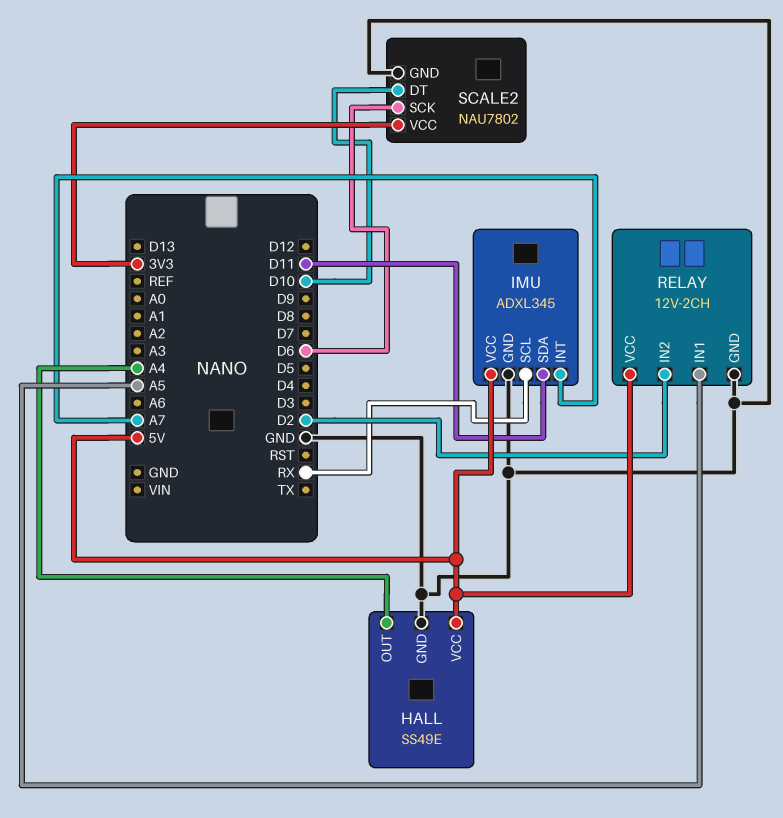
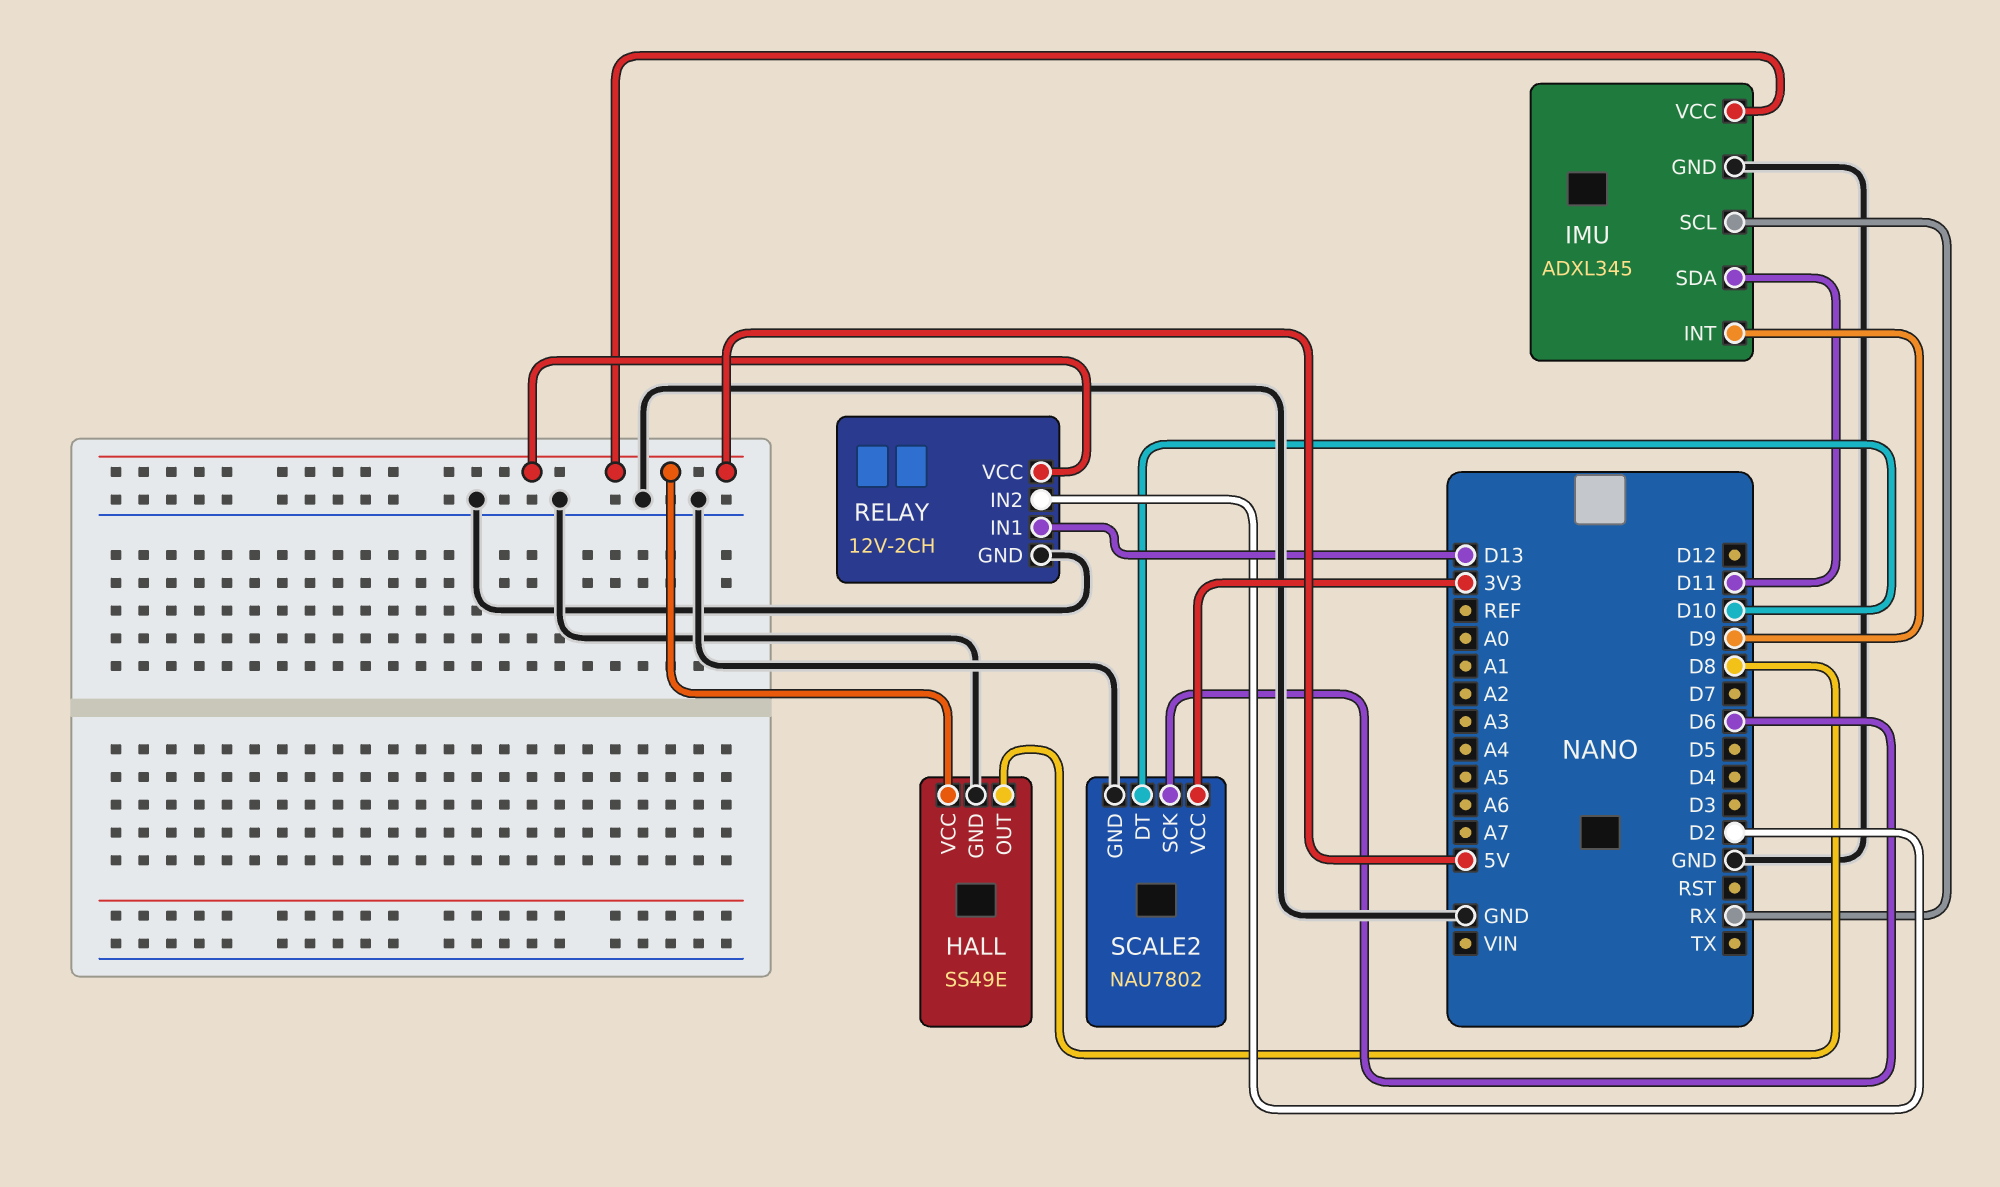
HALL pin OUT: A4 -> D8
IMU pin INT: A7 -> D9
RELAY pin IN1: A5 -> D13

